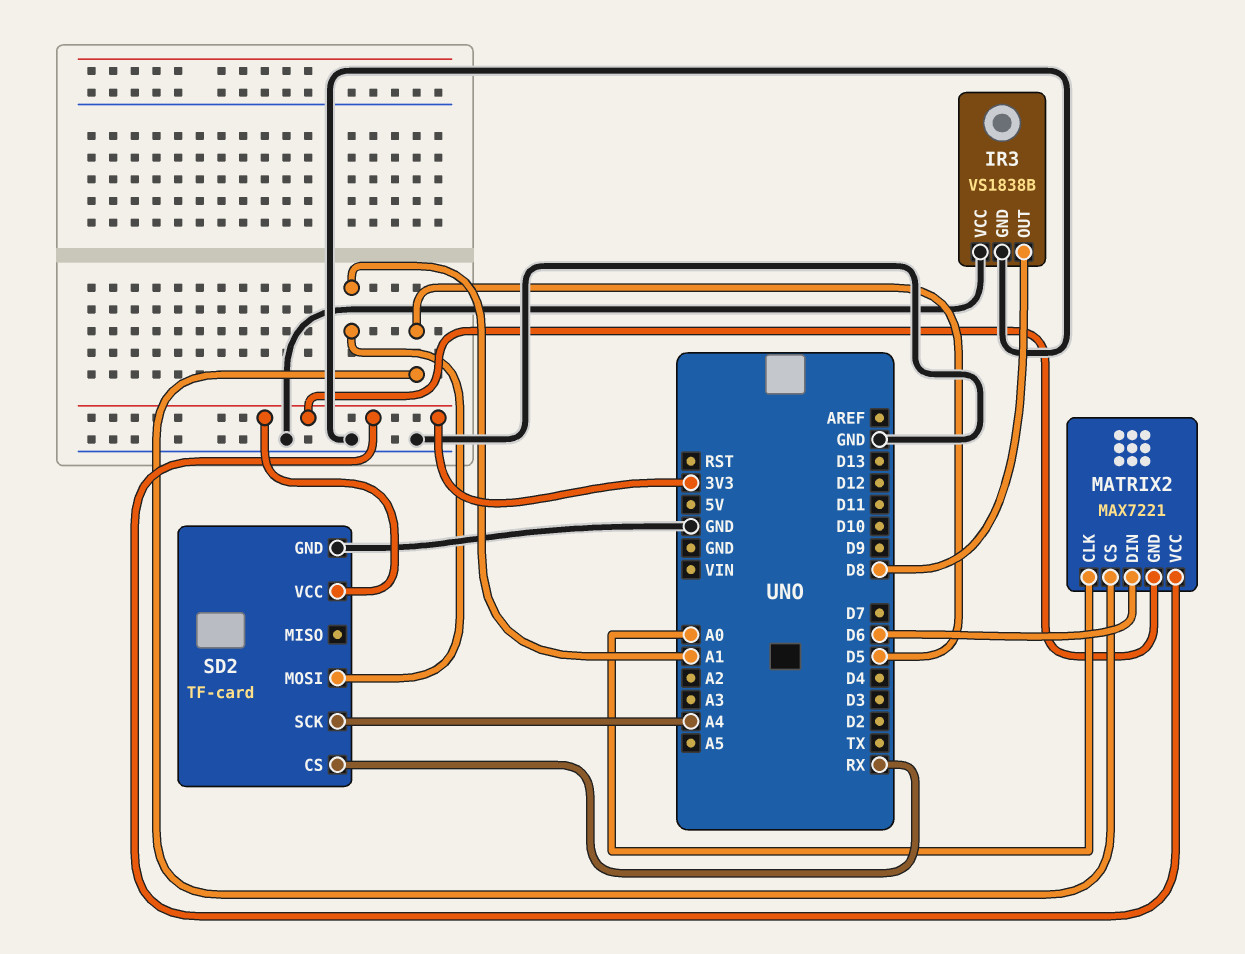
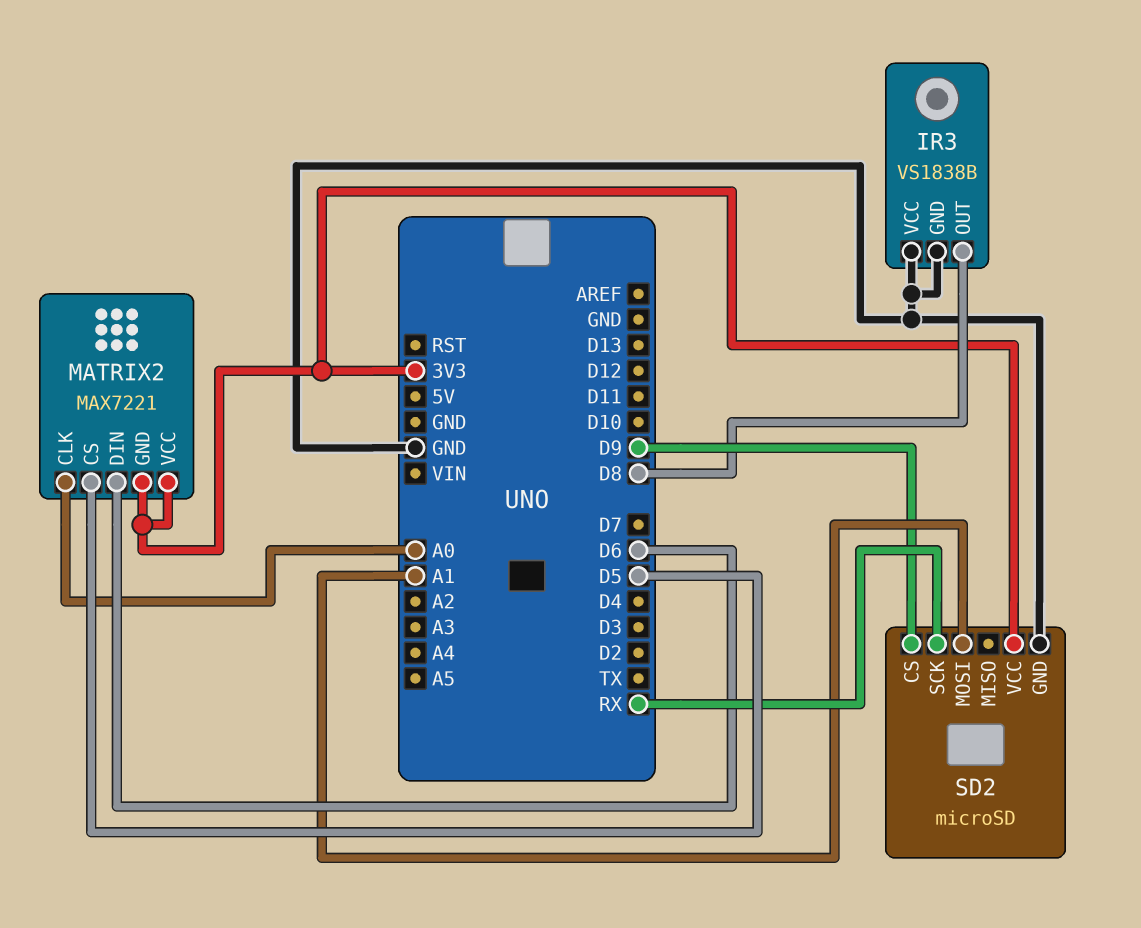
SD2: TF-card -> microSD
SD2 pin CS: RX -> D9
SD2 pin SCK: A4 -> RX

